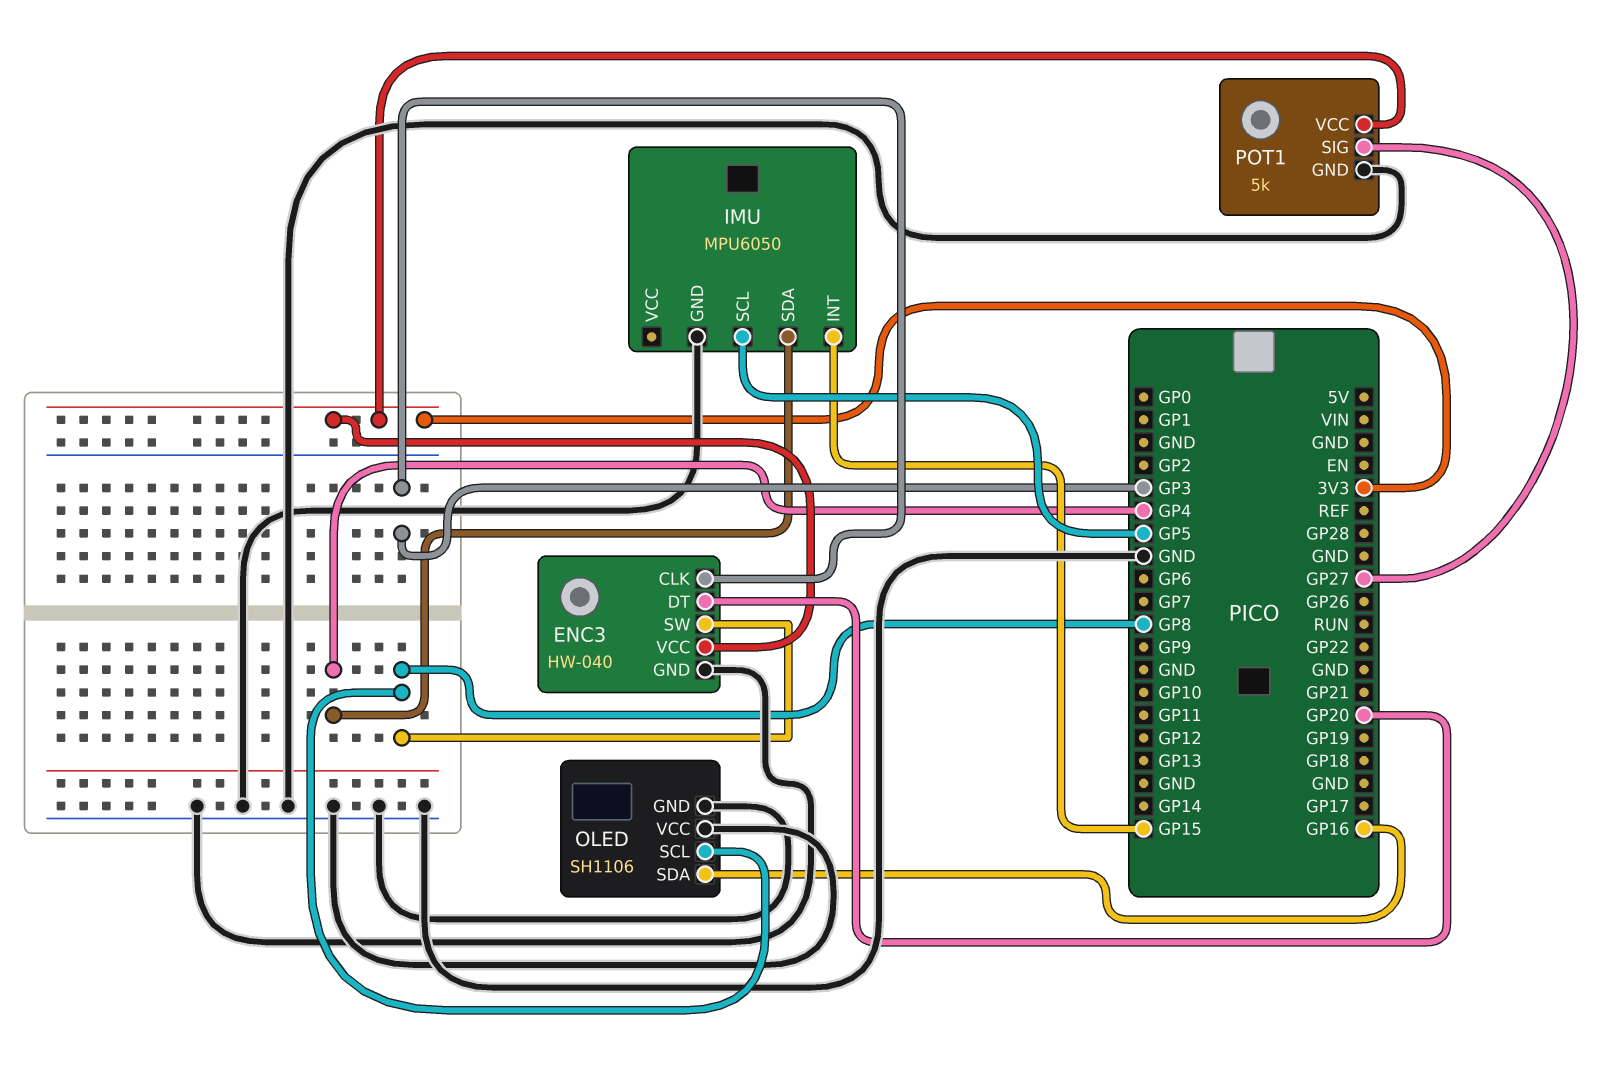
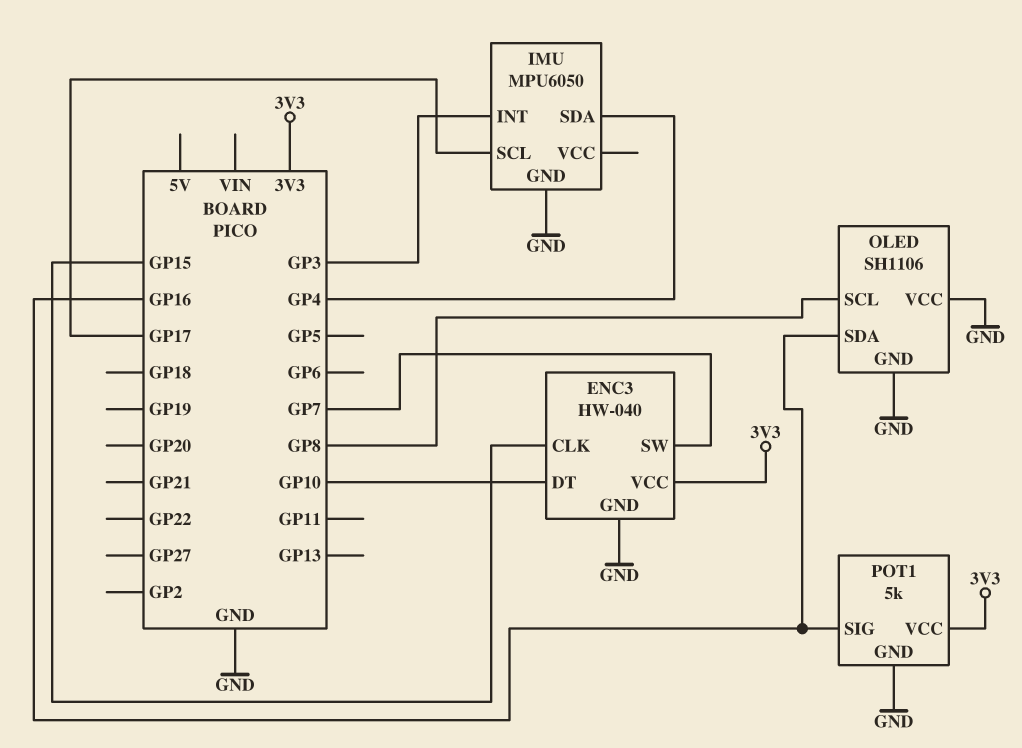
ENC3 pin CLK: GP3 -> GP15
ENC3 pin DT: GP20 -> GP10
ENC3 pin SW: GP8 -> GP7
IMU pin INT: GP15 -> GP3
IMU pin SCL: GP5 -> GP17
POT1 pin SIG: GP27 -> GP16

